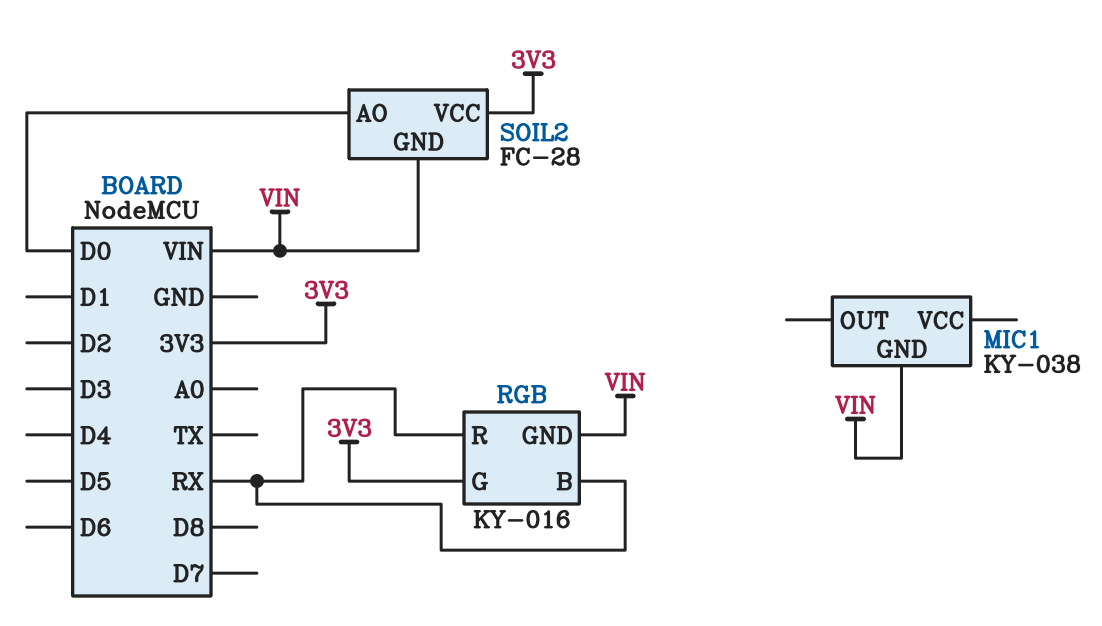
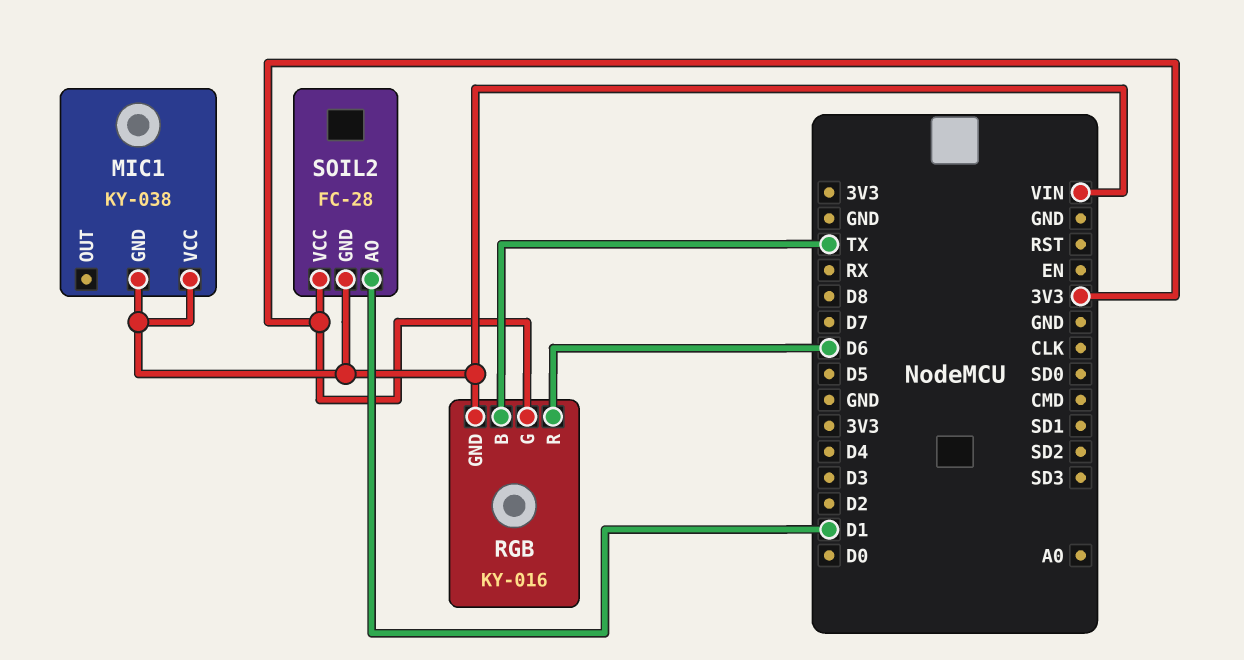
MIC1 pin VCC: none -> VIN
RGB pin B: RX -> TX
RGB pin R: RX -> D6
SOIL2 pin AO: D0 -> D1

